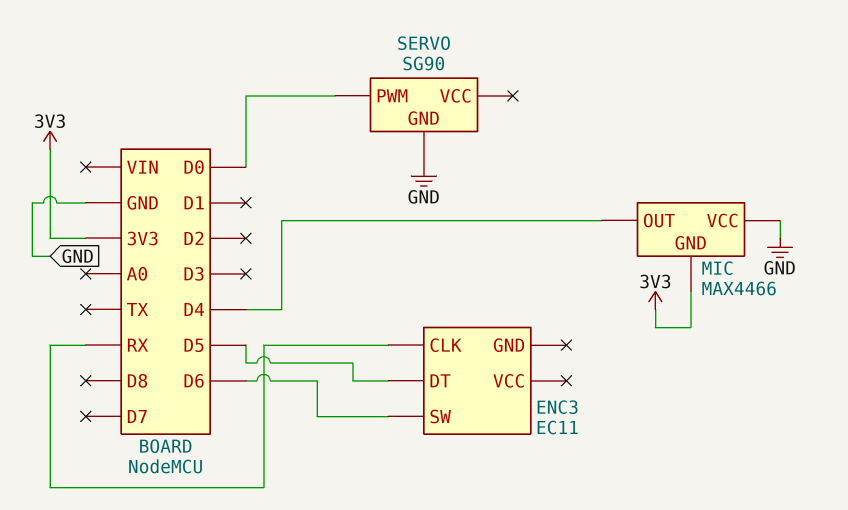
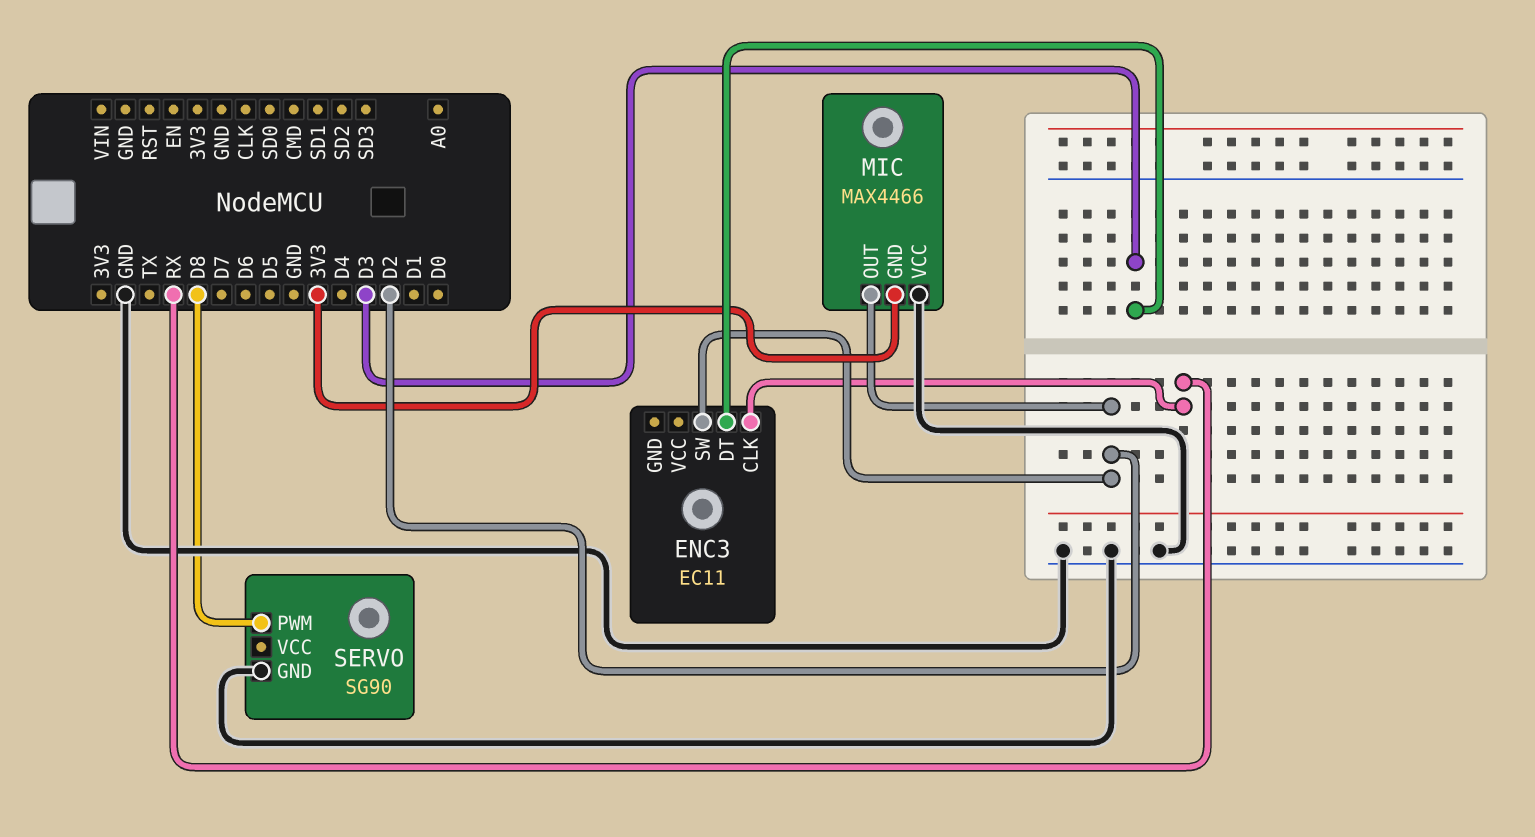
ENC3 pin DT: D5 -> D3
ENC3 pin SW: D6 -> D2
MIC pin OUT: D4 -> D2
SERVO pin PWM: D0 -> D8

